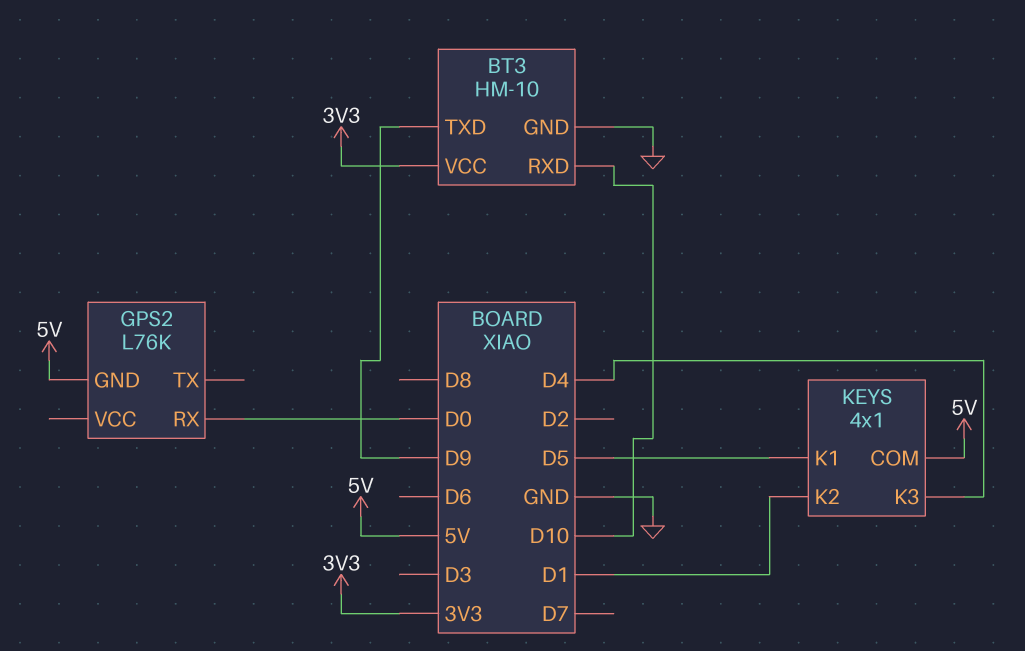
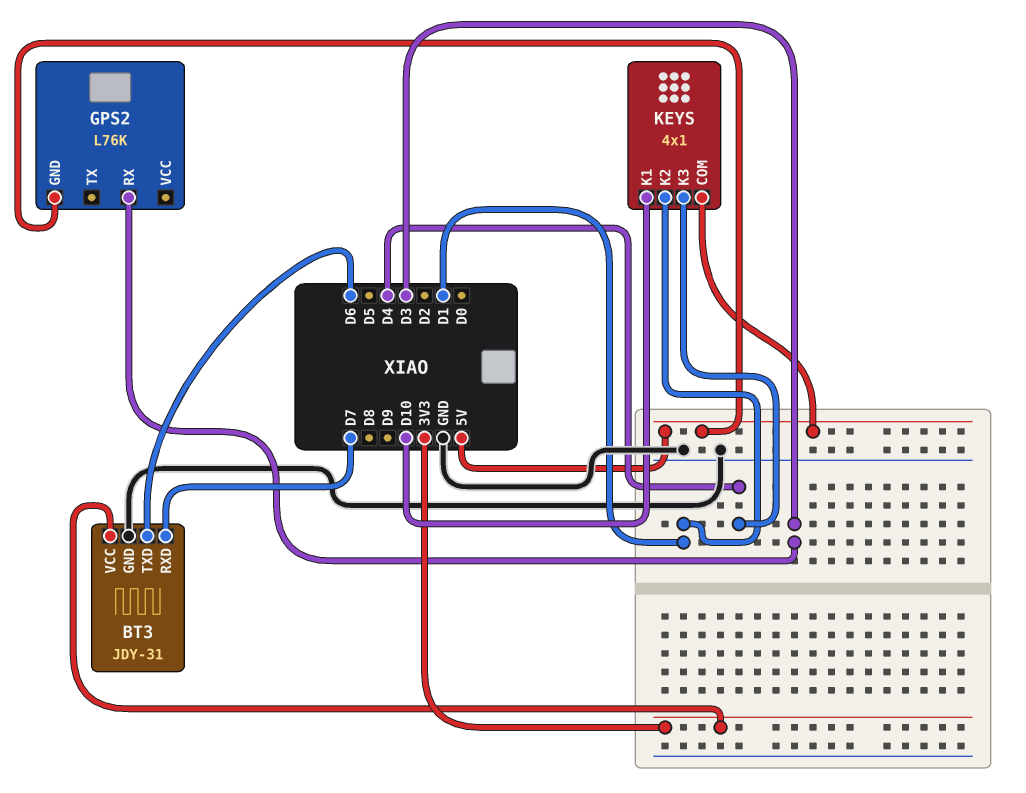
BT3: HM-10 -> JDY-31
BT3 pin RXD: D10 -> D7
BT3 pin TXD: D9 -> D6
GPS2 pin RX: D0 -> D3
KEYS pin K1: D5 -> D10

